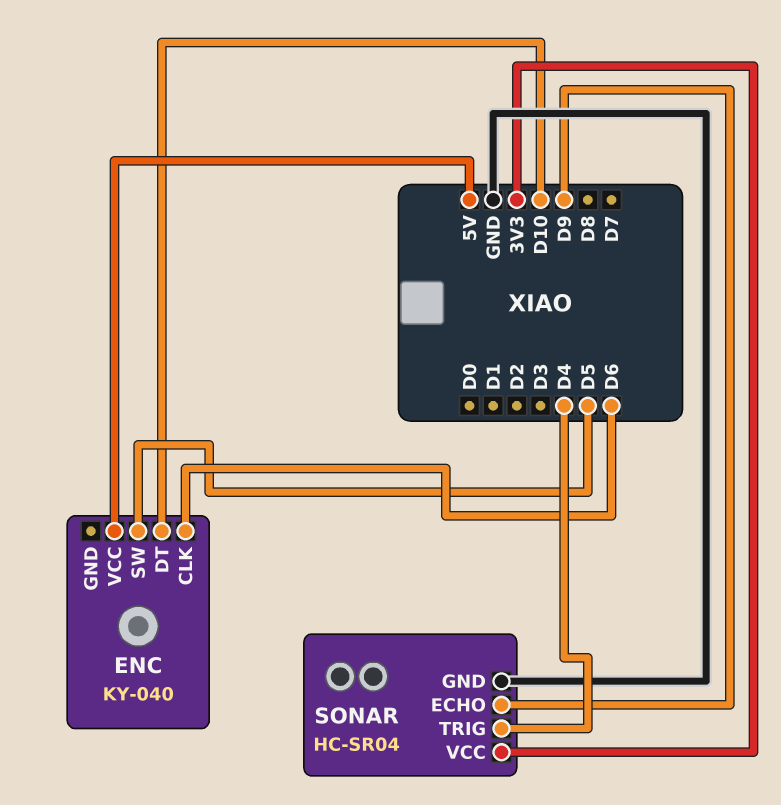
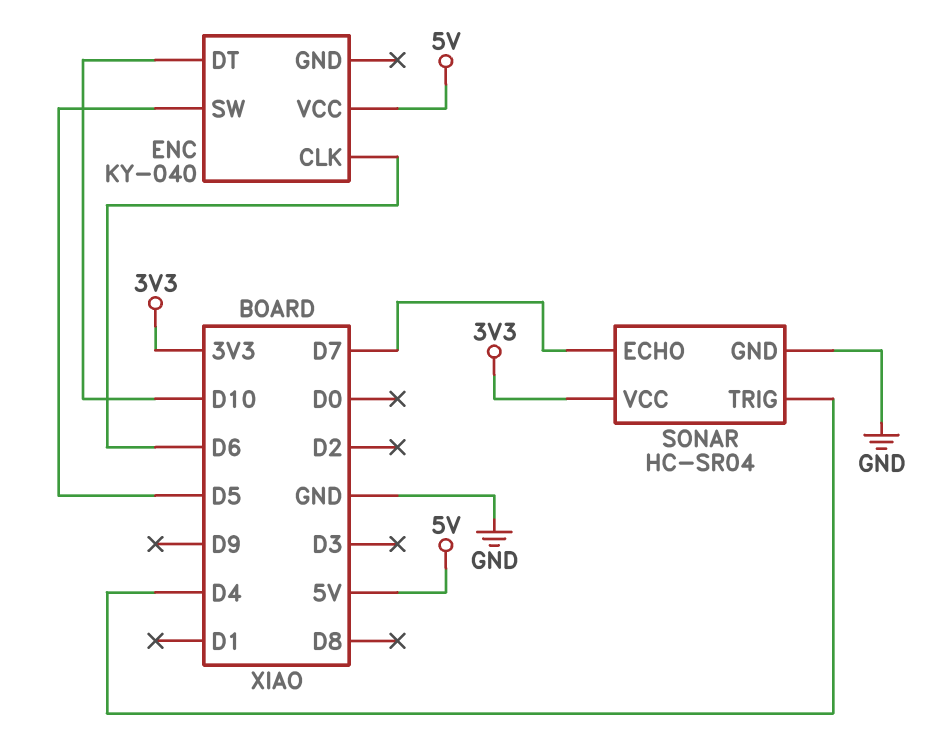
SONAR pin ECHO: D9 -> D7

